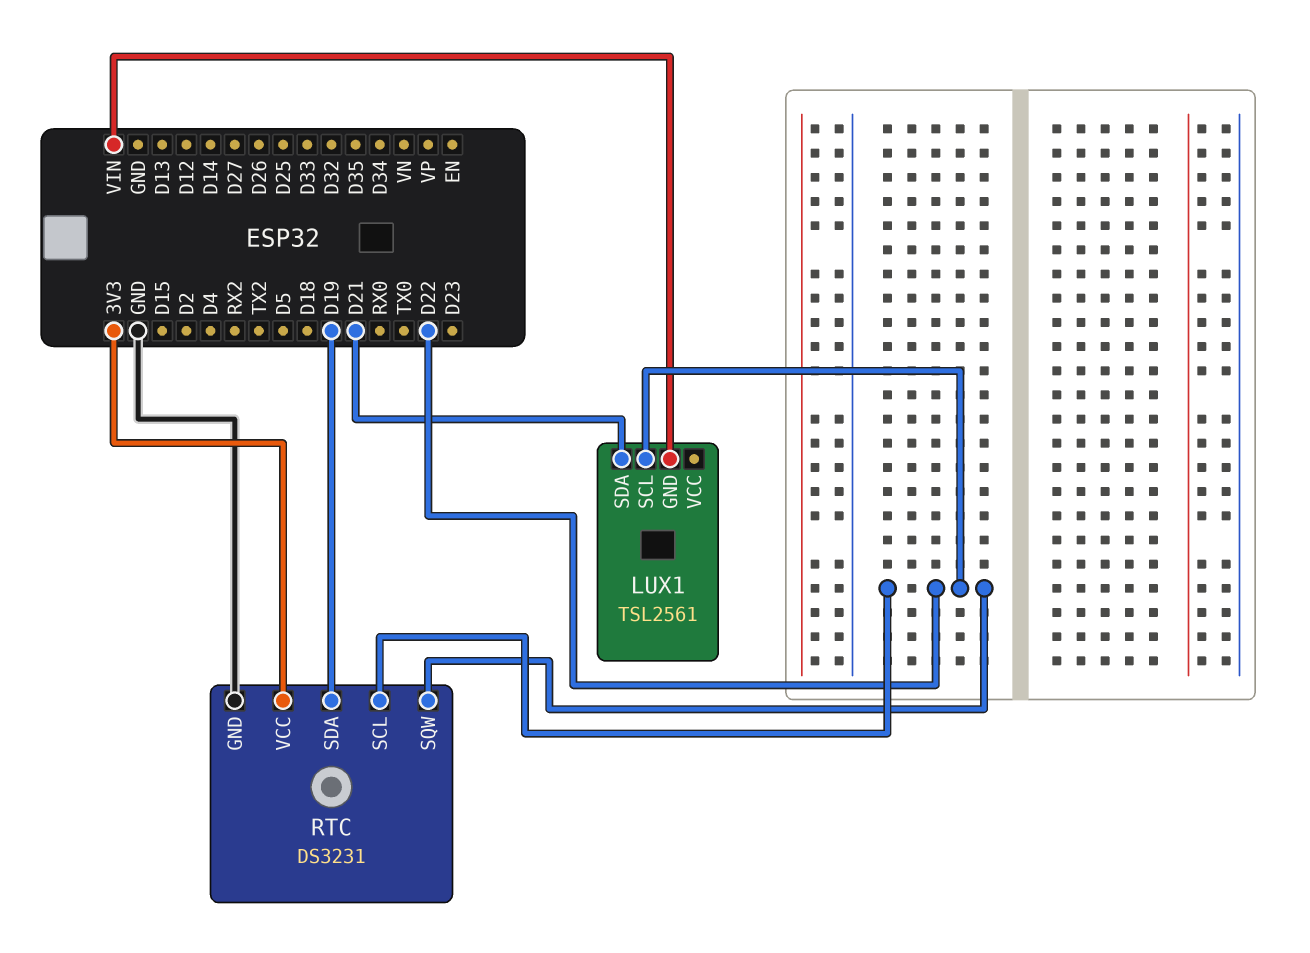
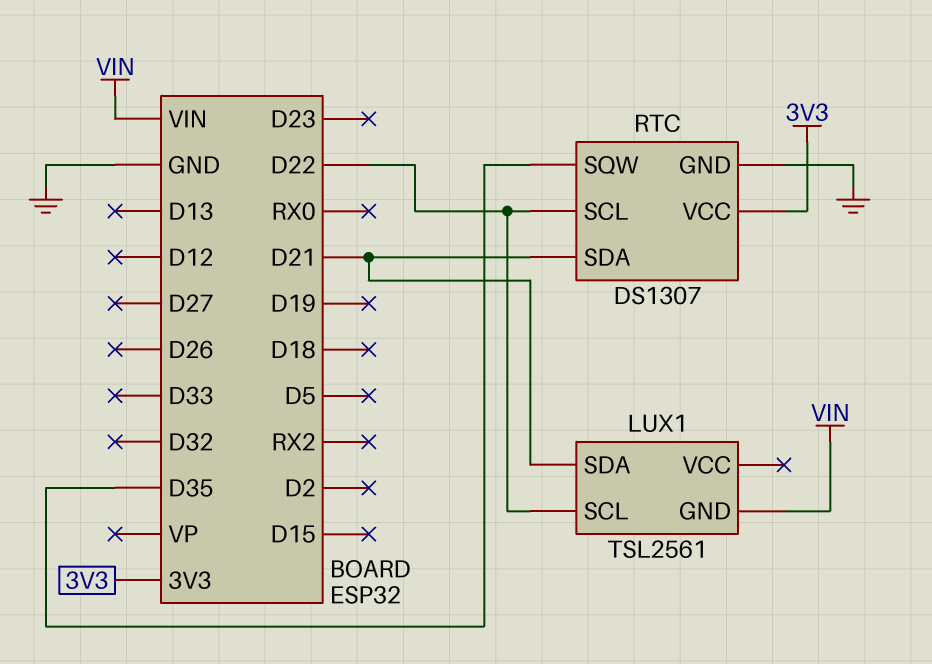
RTC: DS3231 -> DS1307
RTC pin SDA: D19 -> D21
RTC pin SQW: D22 -> D35

